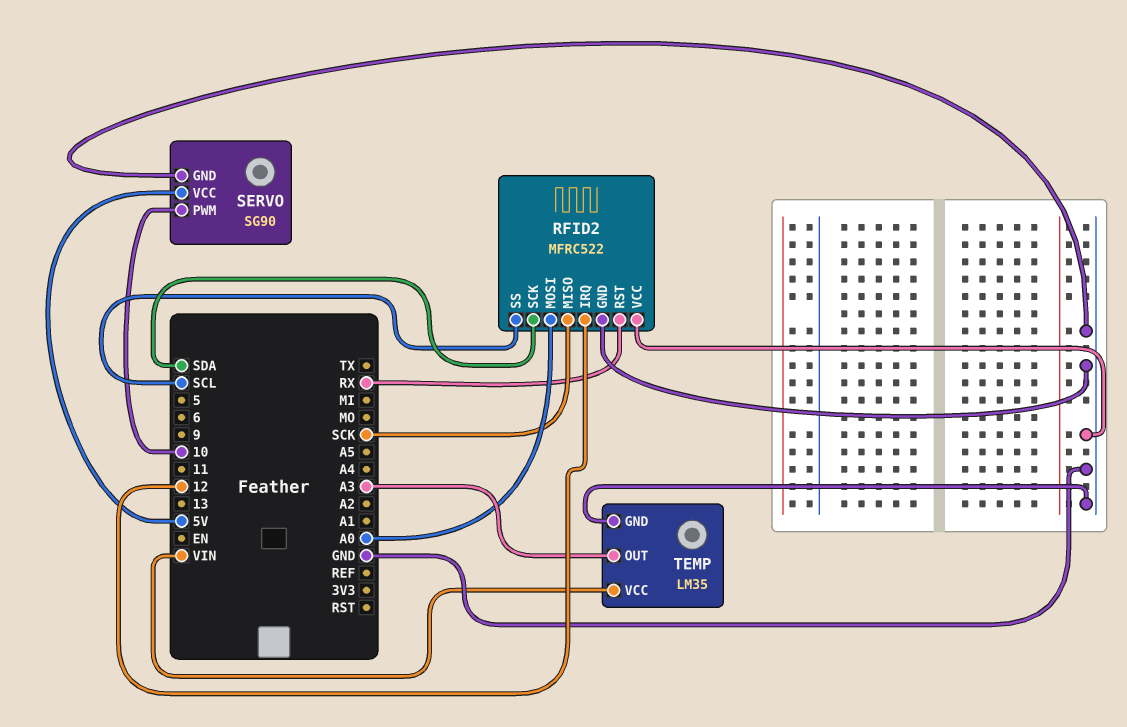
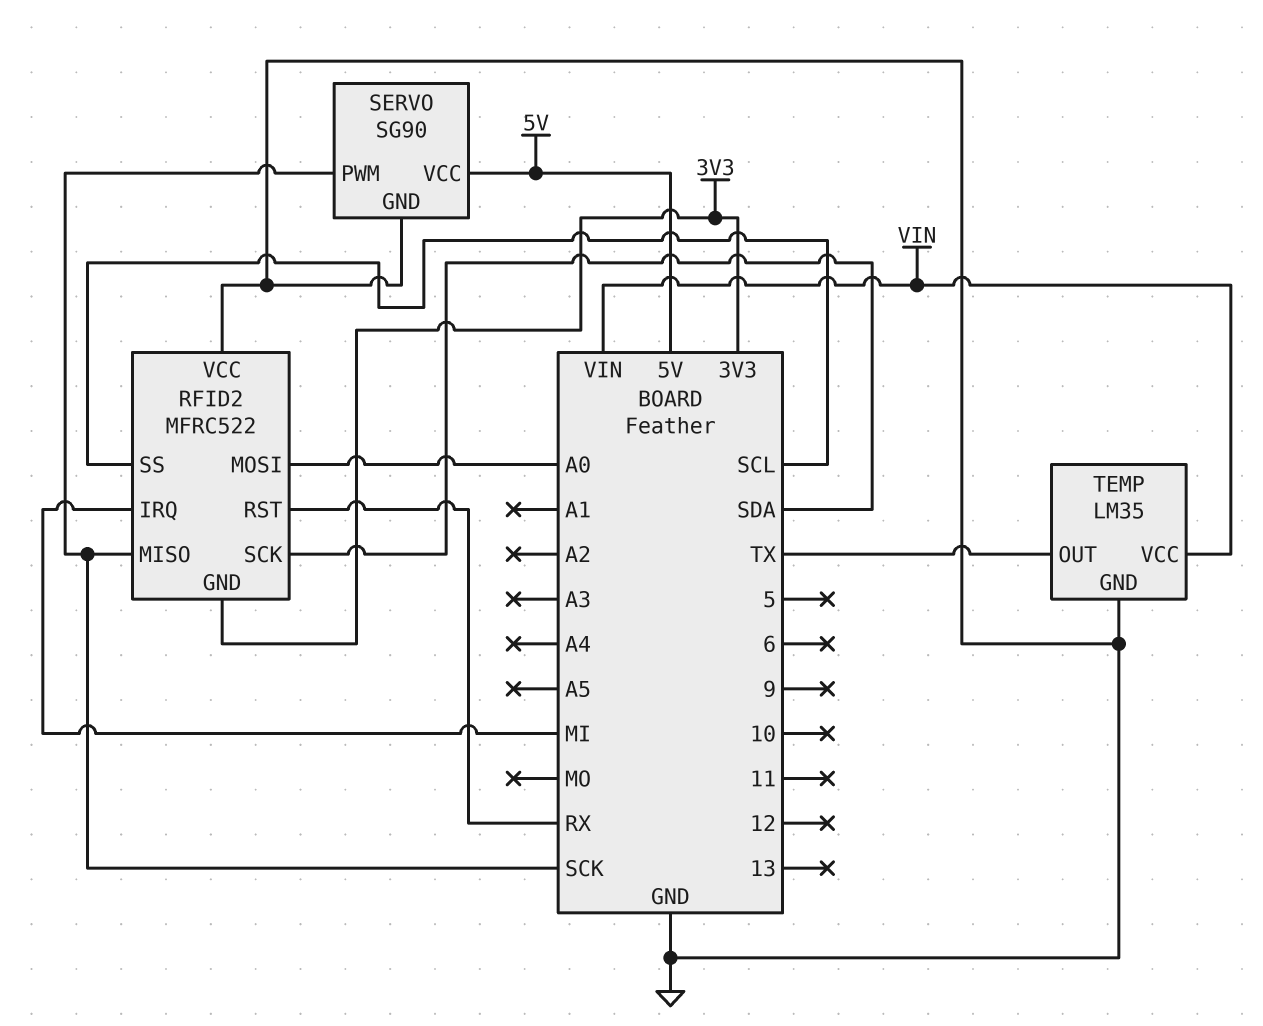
RFID2 pin GND: GND -> 3V3
RFID2 pin IRQ: 12 -> MI
SERVO pin PWM: 10 -> SCK
TEMP pin OUT: A3 -> TX

